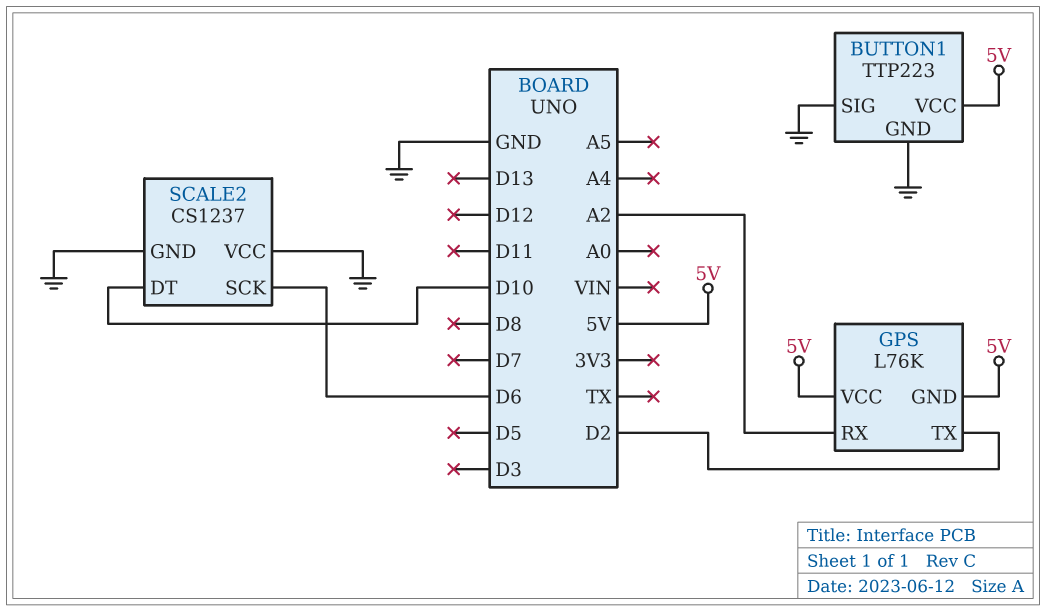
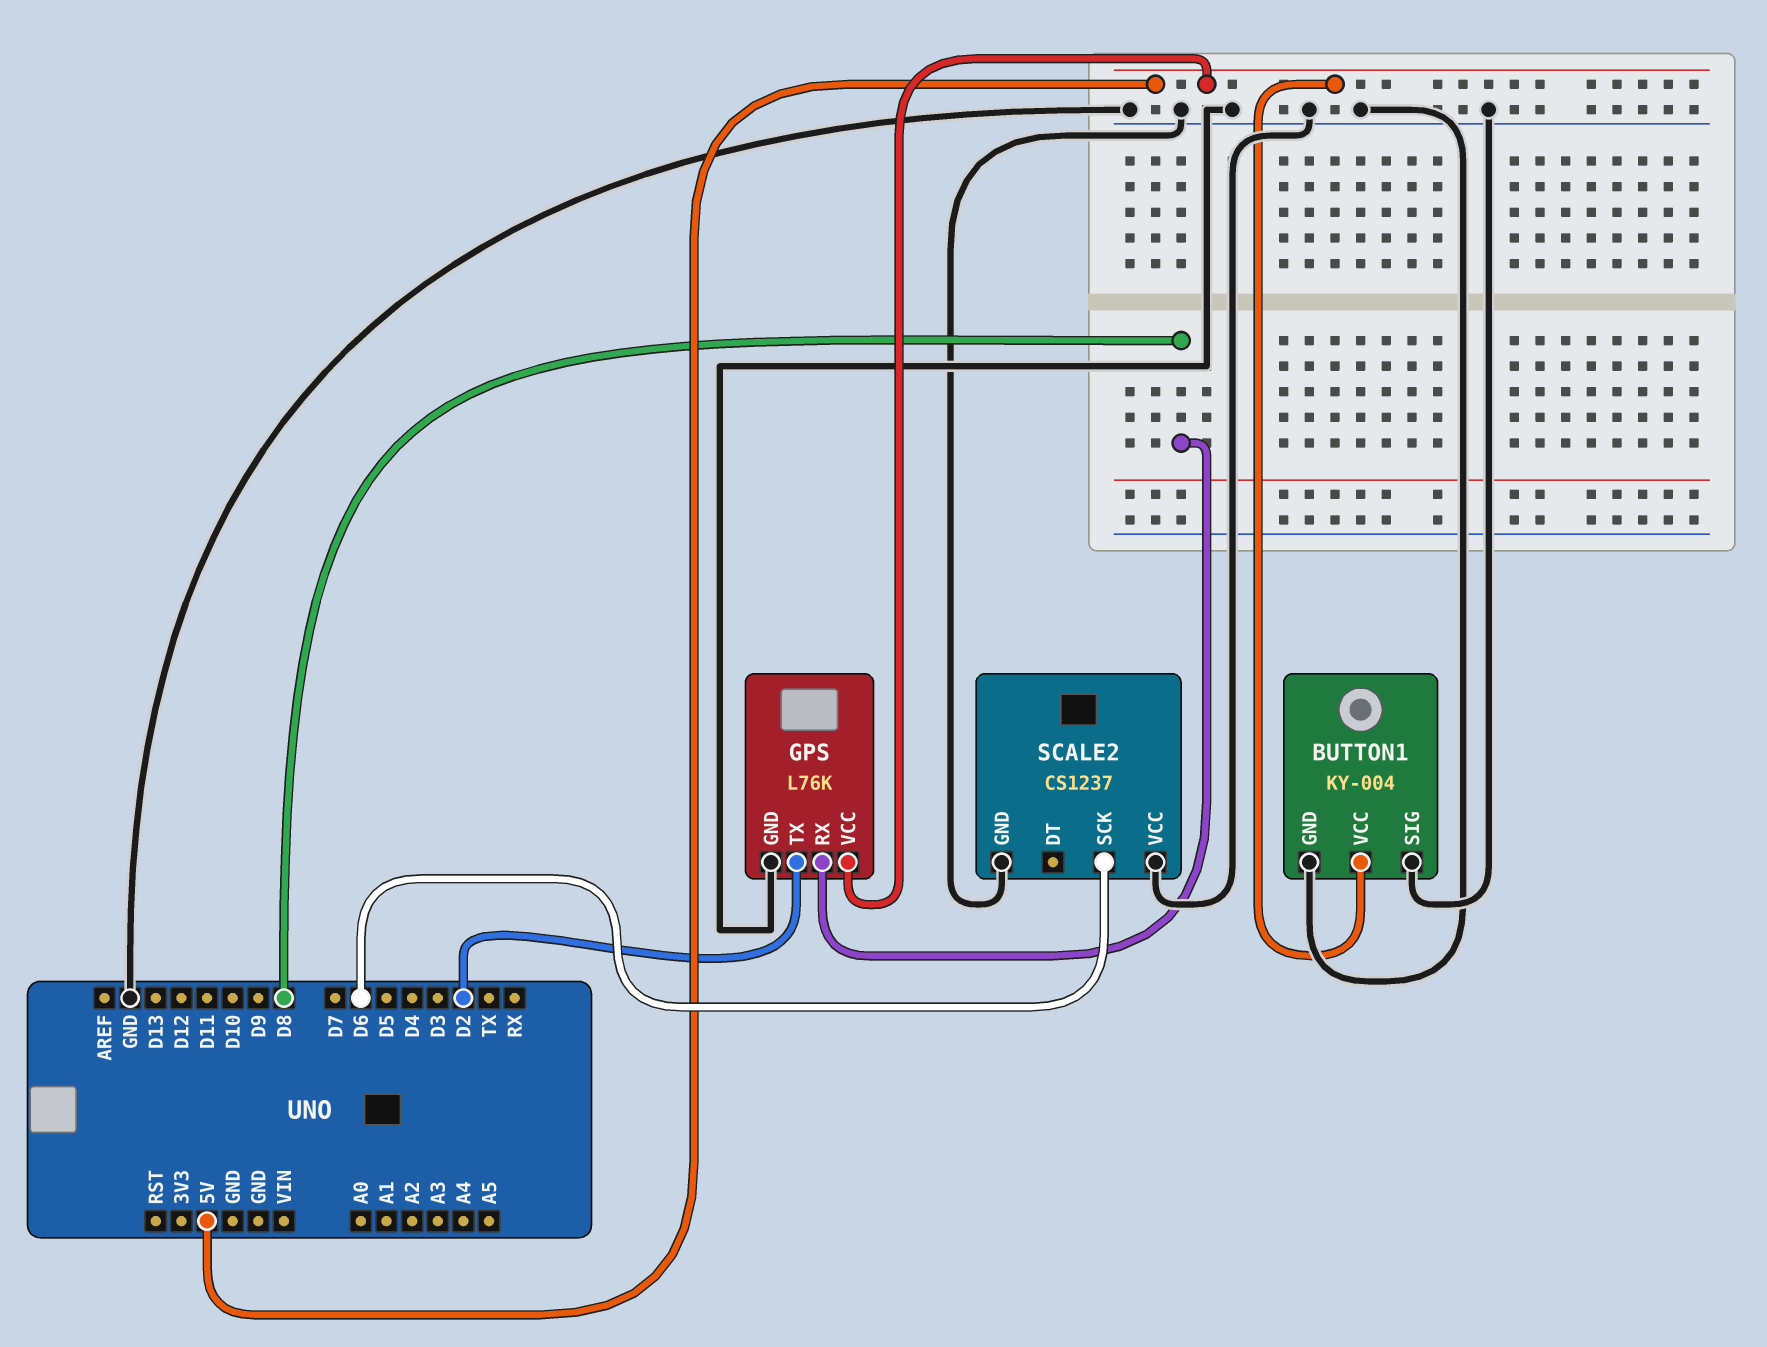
BUTTON1: TTP223 -> KY-004
GPS pin GND: 5V -> GND
GPS pin RX: A2 -> D8
SCALE2 pin DT: D10 -> none

